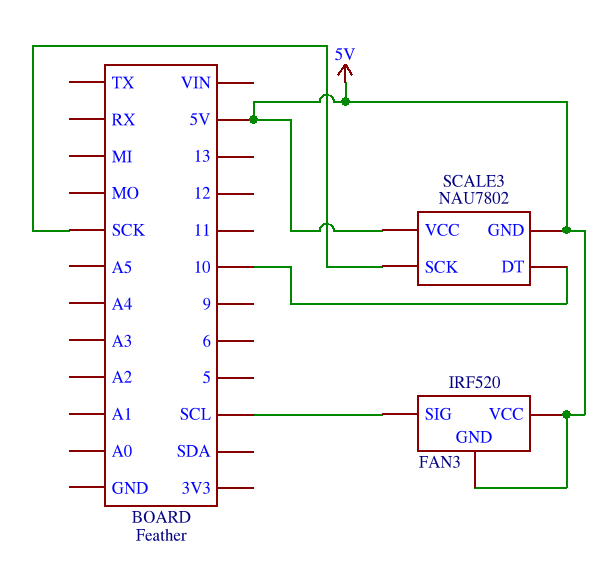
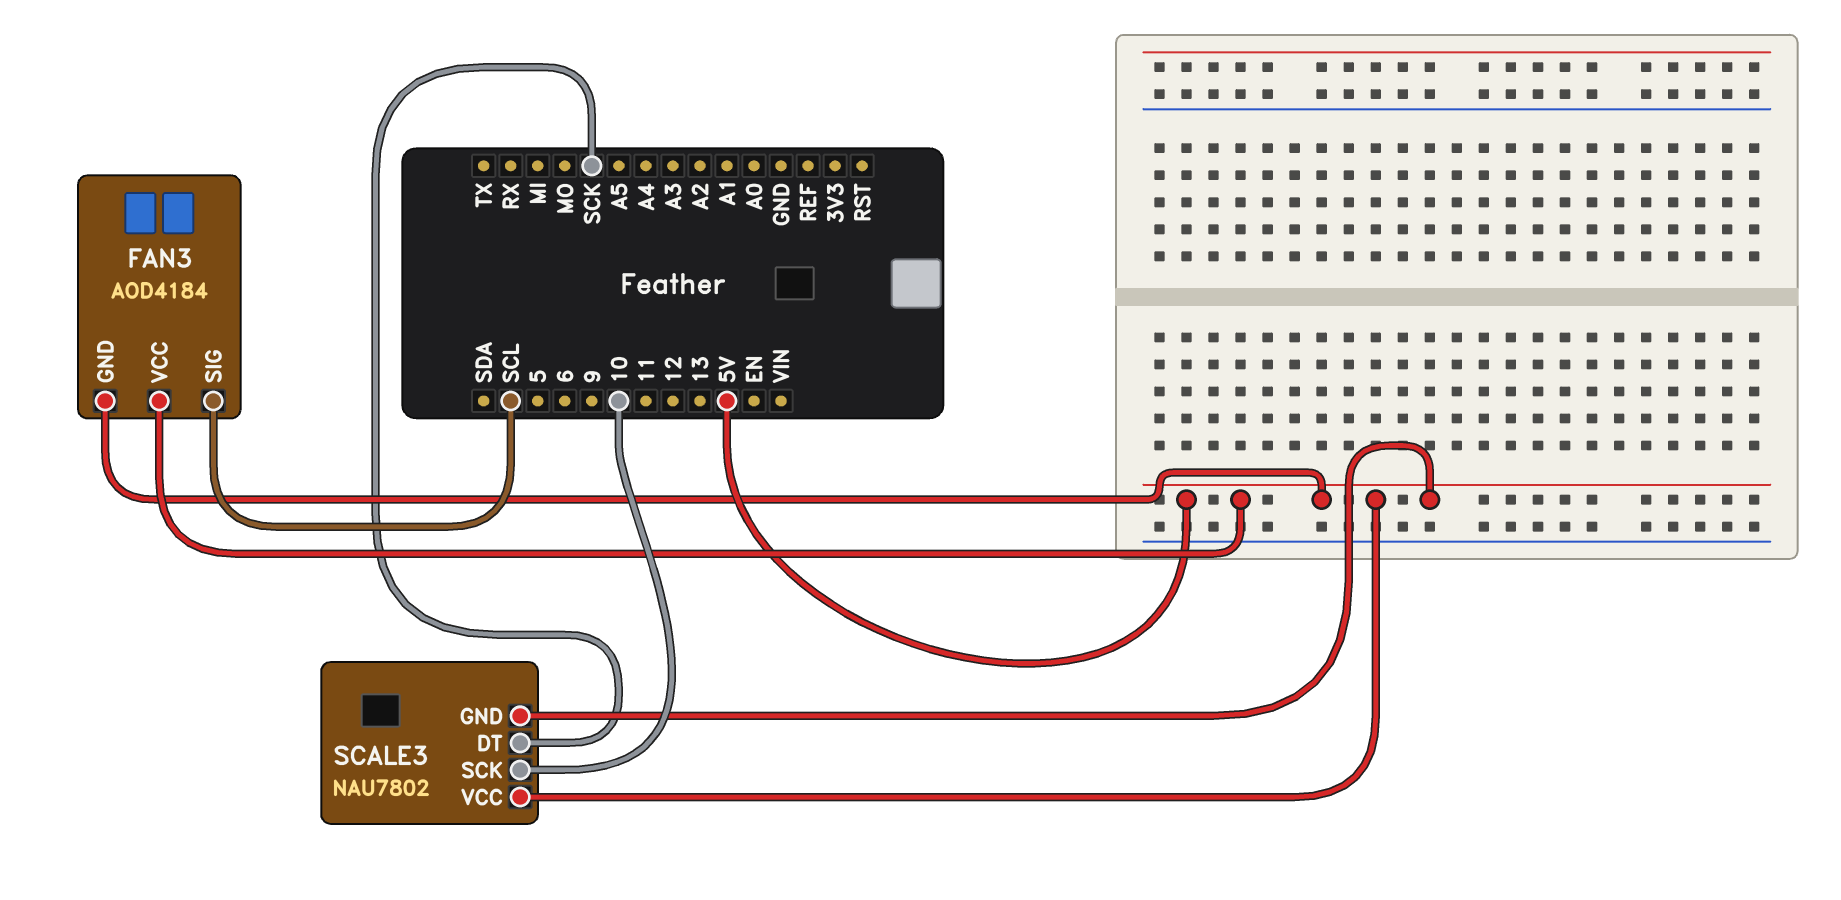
FAN3: IRF520 -> AOD4184
SCALE3 pin DT: 10 -> SCK
SCALE3 pin SCK: SCK -> 10

